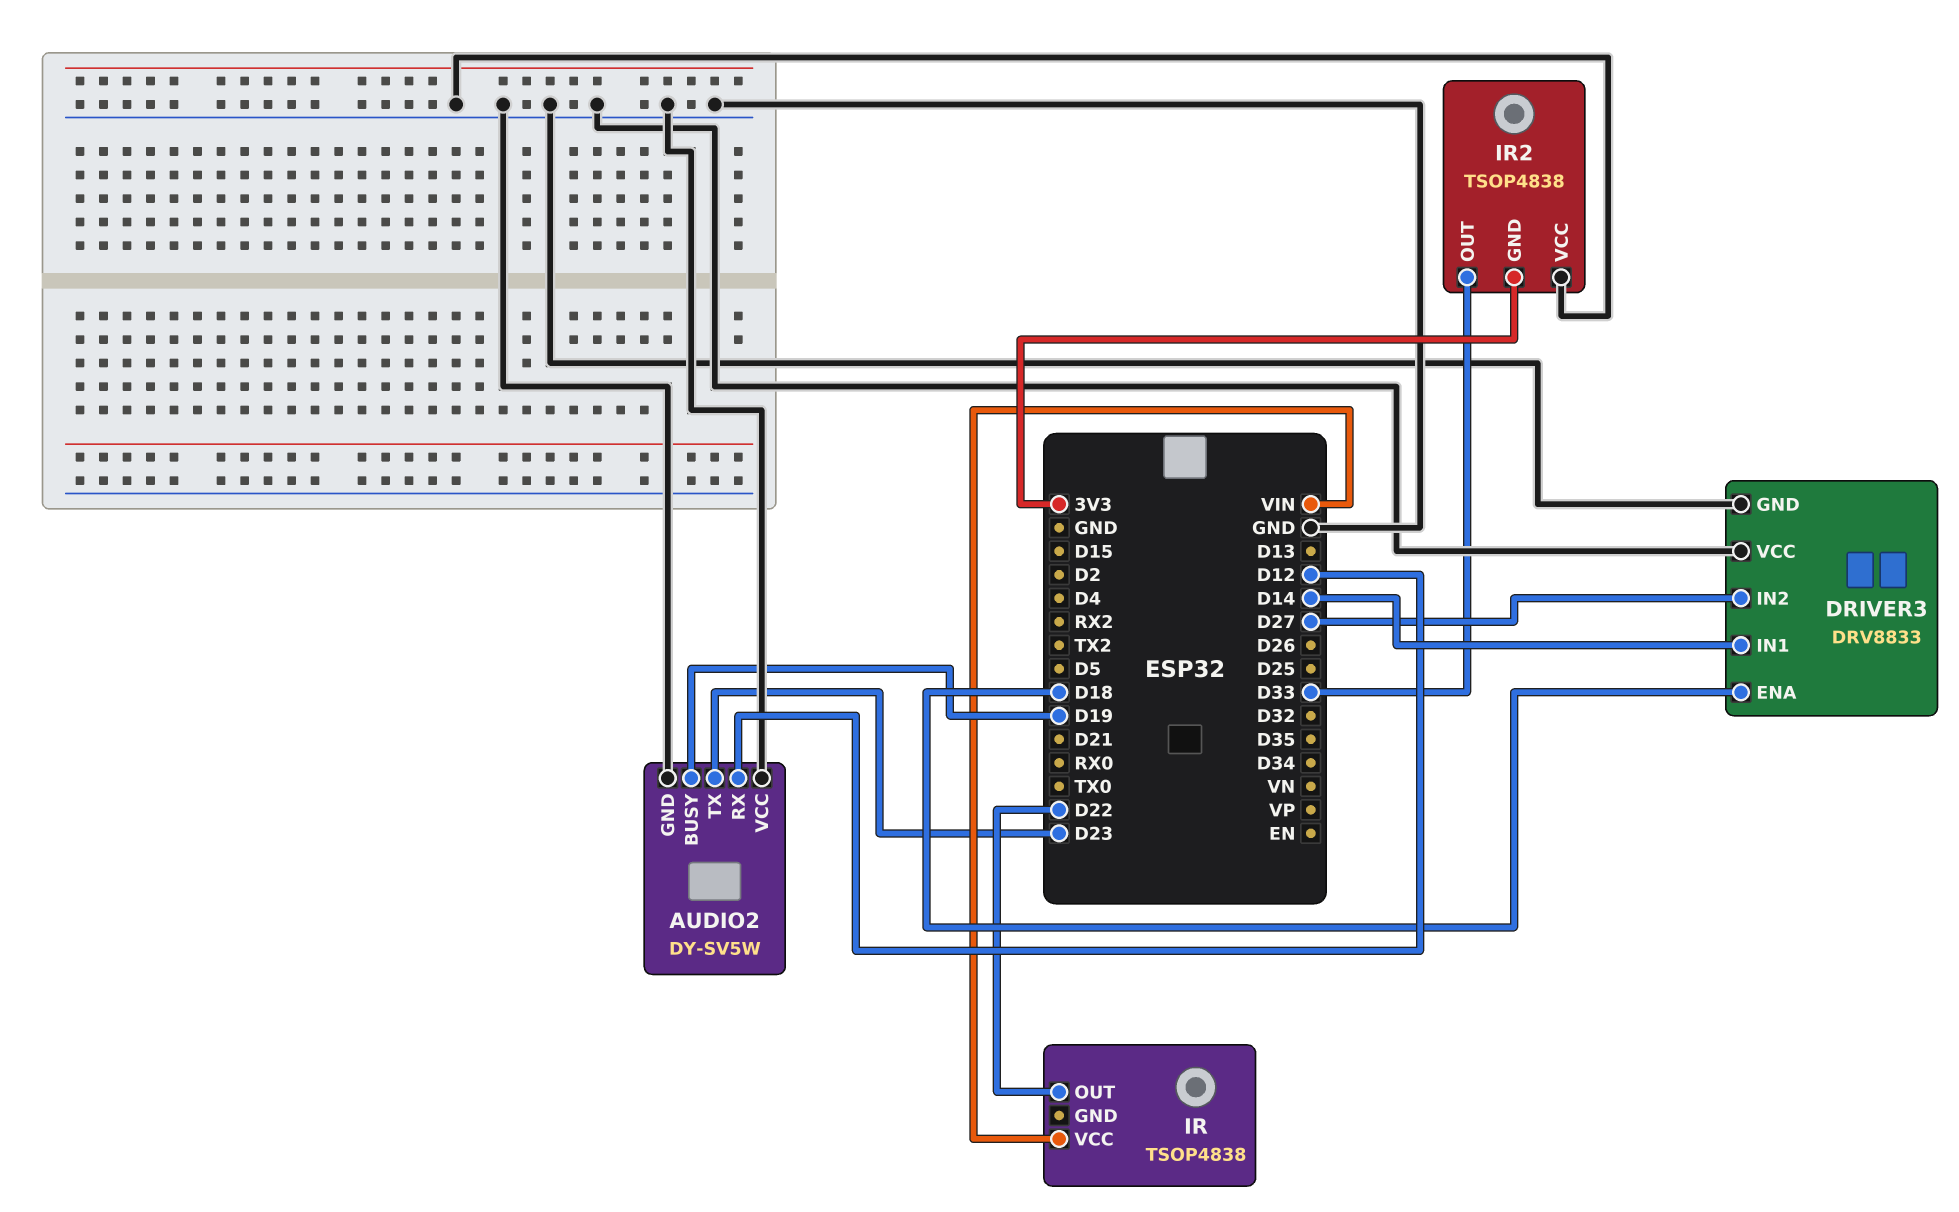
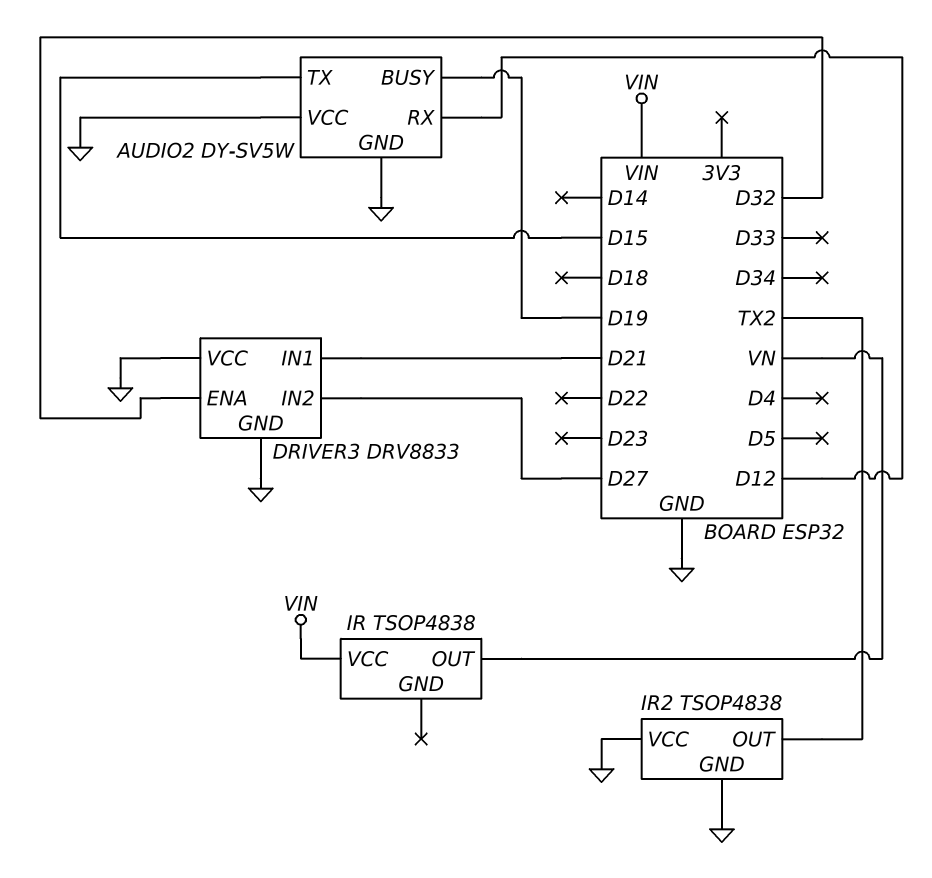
AUDIO2 pin TX: D23 -> D15
DRIVER3 pin ENA: D18 -> D32
DRIVER3 pin IN1: D14 -> D21
IR pin OUT: D22 -> VN
IR2 pin GND: 3V3 -> GND
IR2 pin OUT: D33 -> TX2

